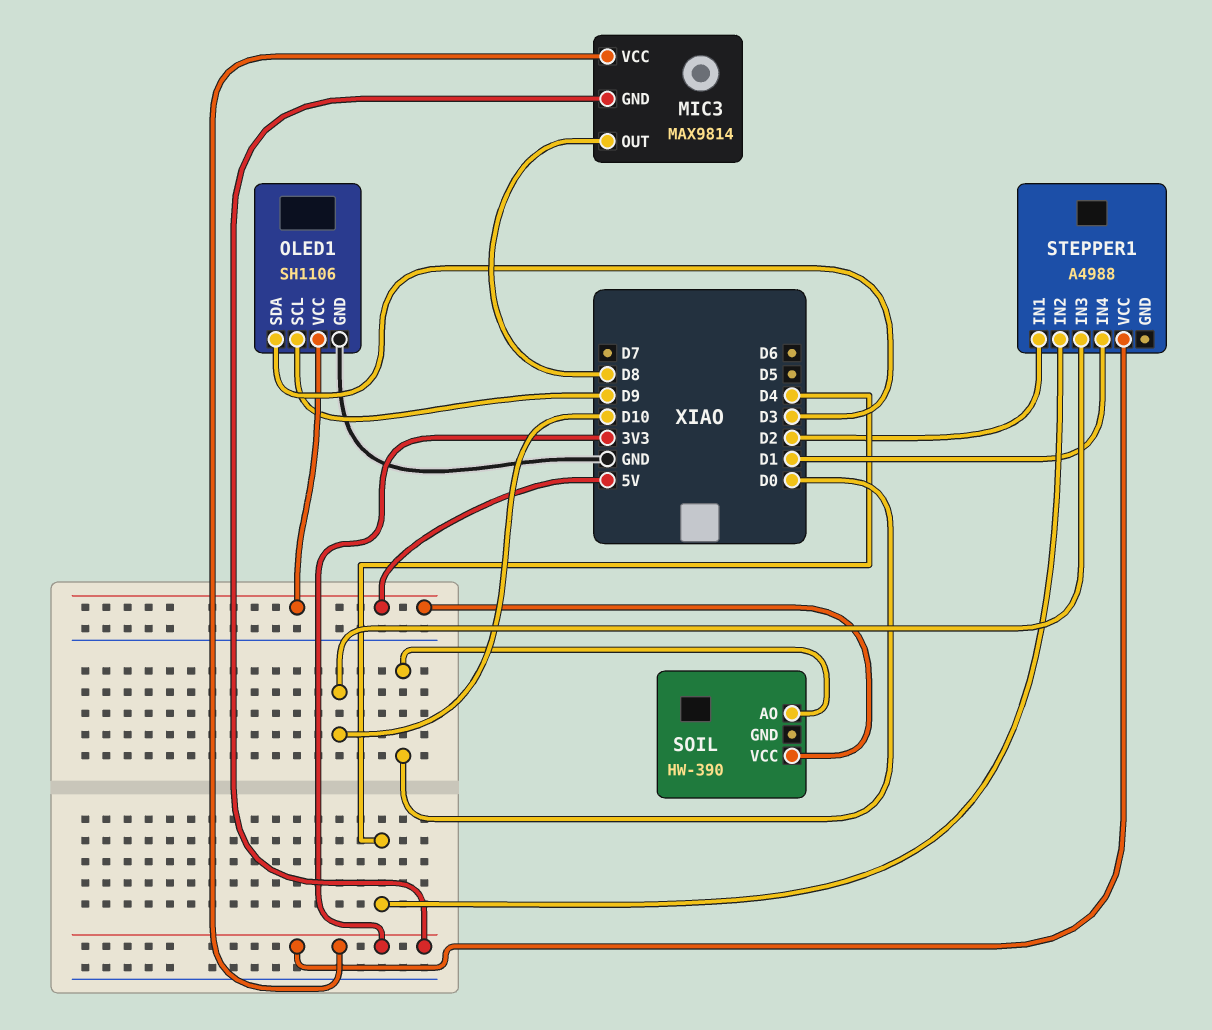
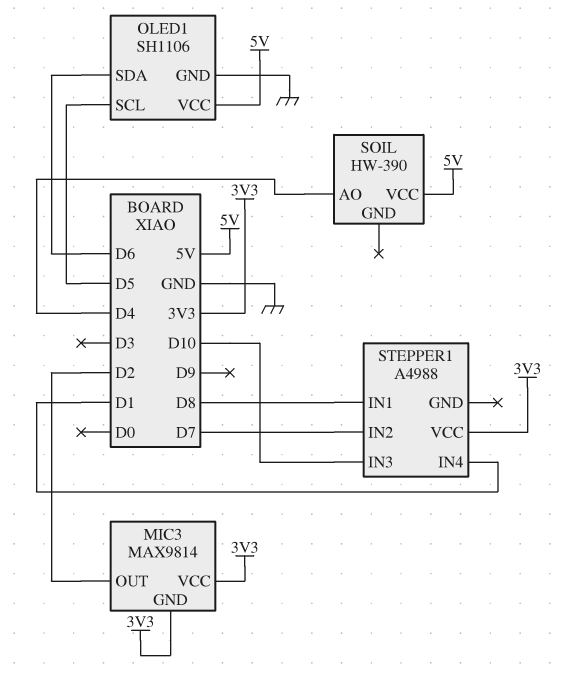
MIC3 pin OUT: D8 -> D2
OLED1 pin SCL: D9 -> D5
OLED1 pin SDA: D3 -> D6
SOIL pin AO: D0 -> D4
STEPPER1 pin IN1: D2 -> D8
STEPPER1 pin IN2: D4 -> D7

